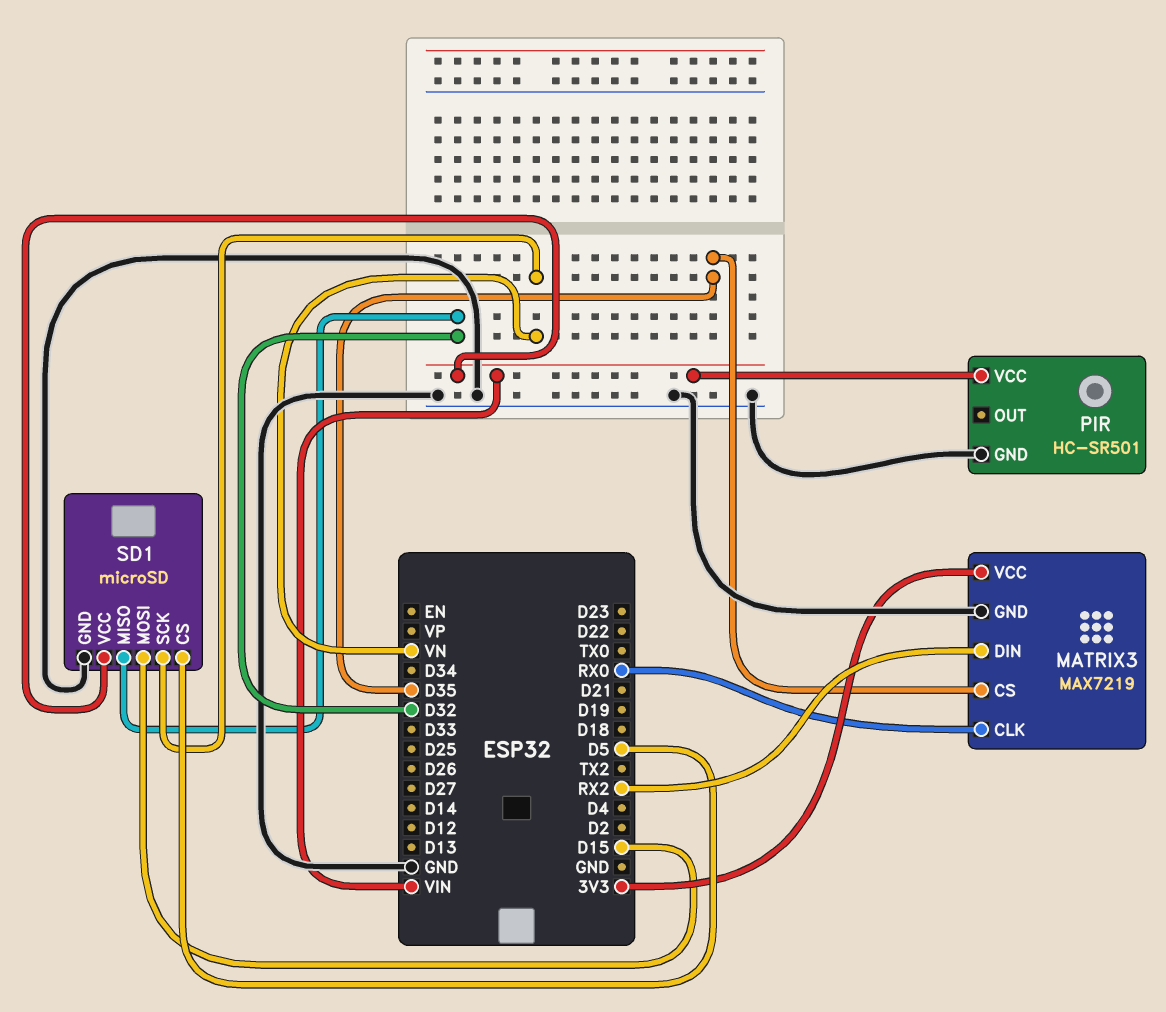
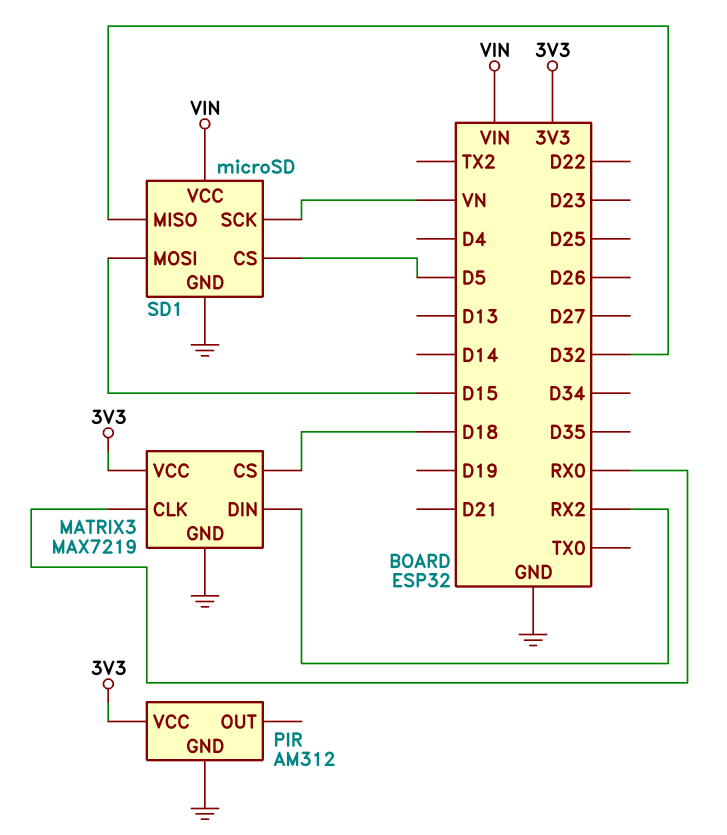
MATRIX3 pin CS: D35 -> D18
PIR: HC-SR501 -> AM312
PIR pin VCC: VIN -> 3V3

